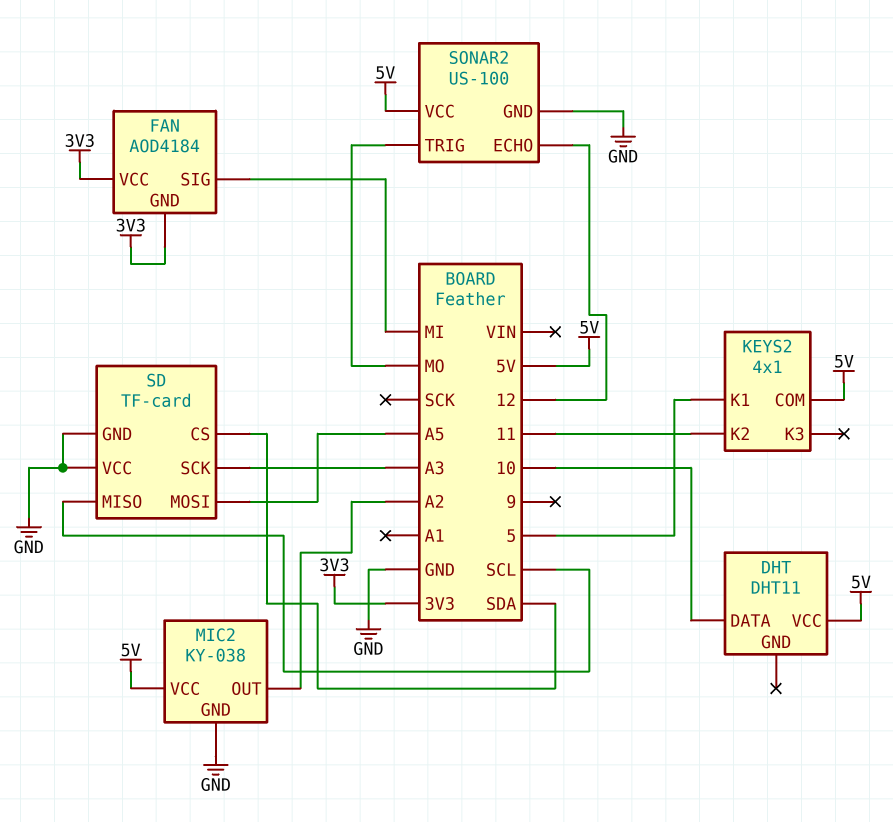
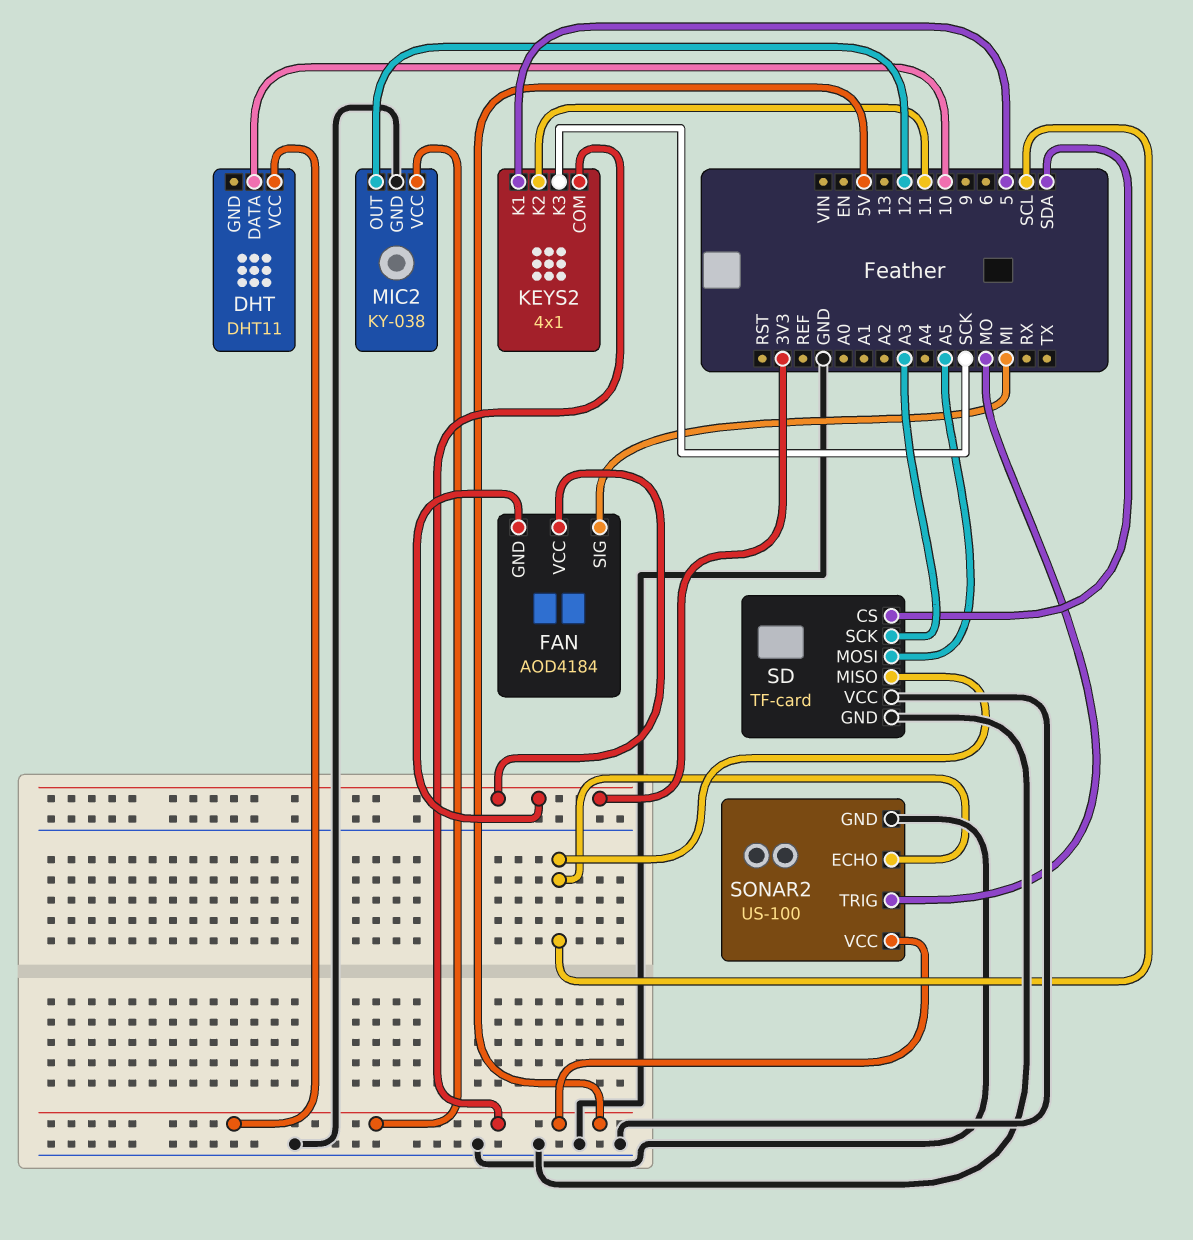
KEYS2 pin K3: none -> SCK
MIC2 pin OUT: A2 -> 12
SONAR2 pin ECHO: 12 -> SCL

